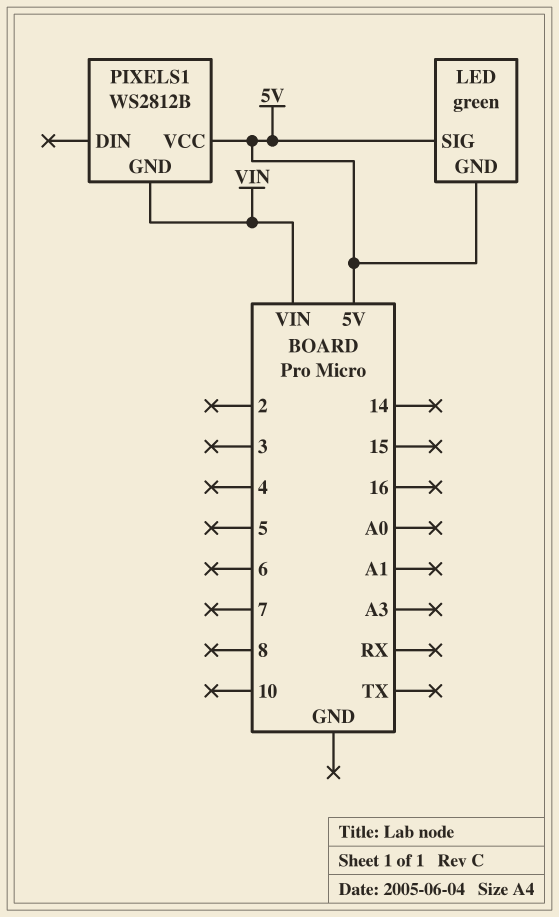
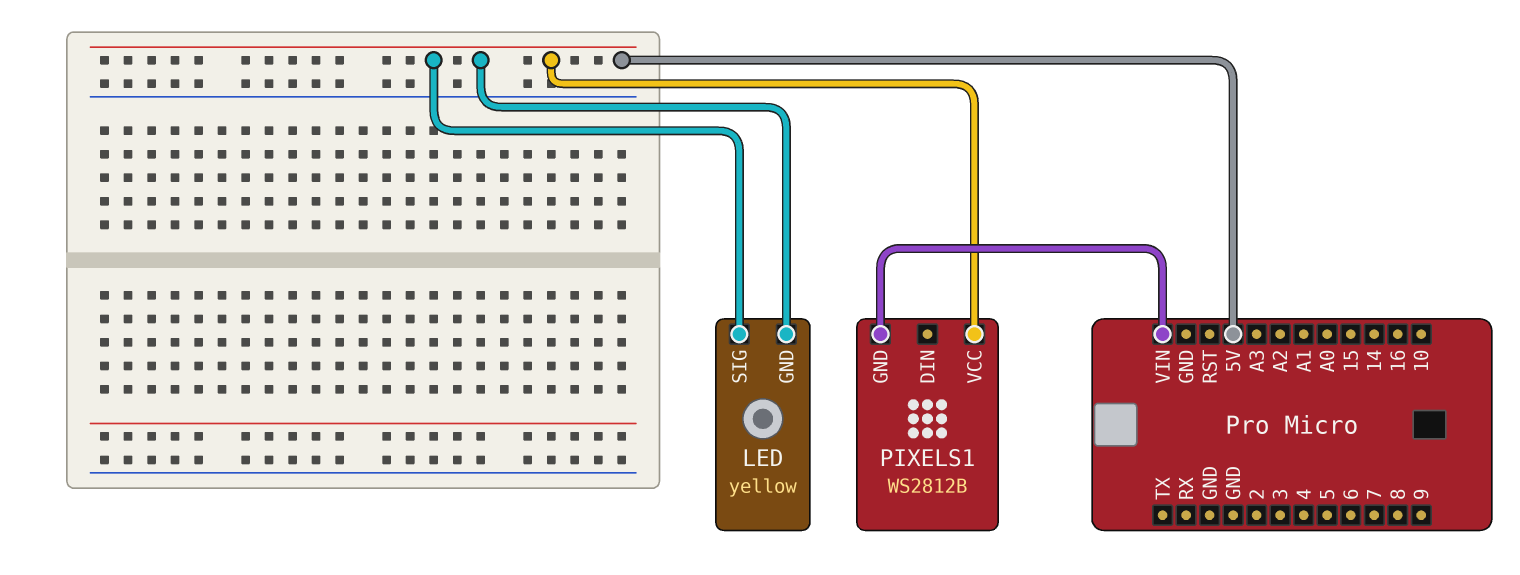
LED: green -> yellow

